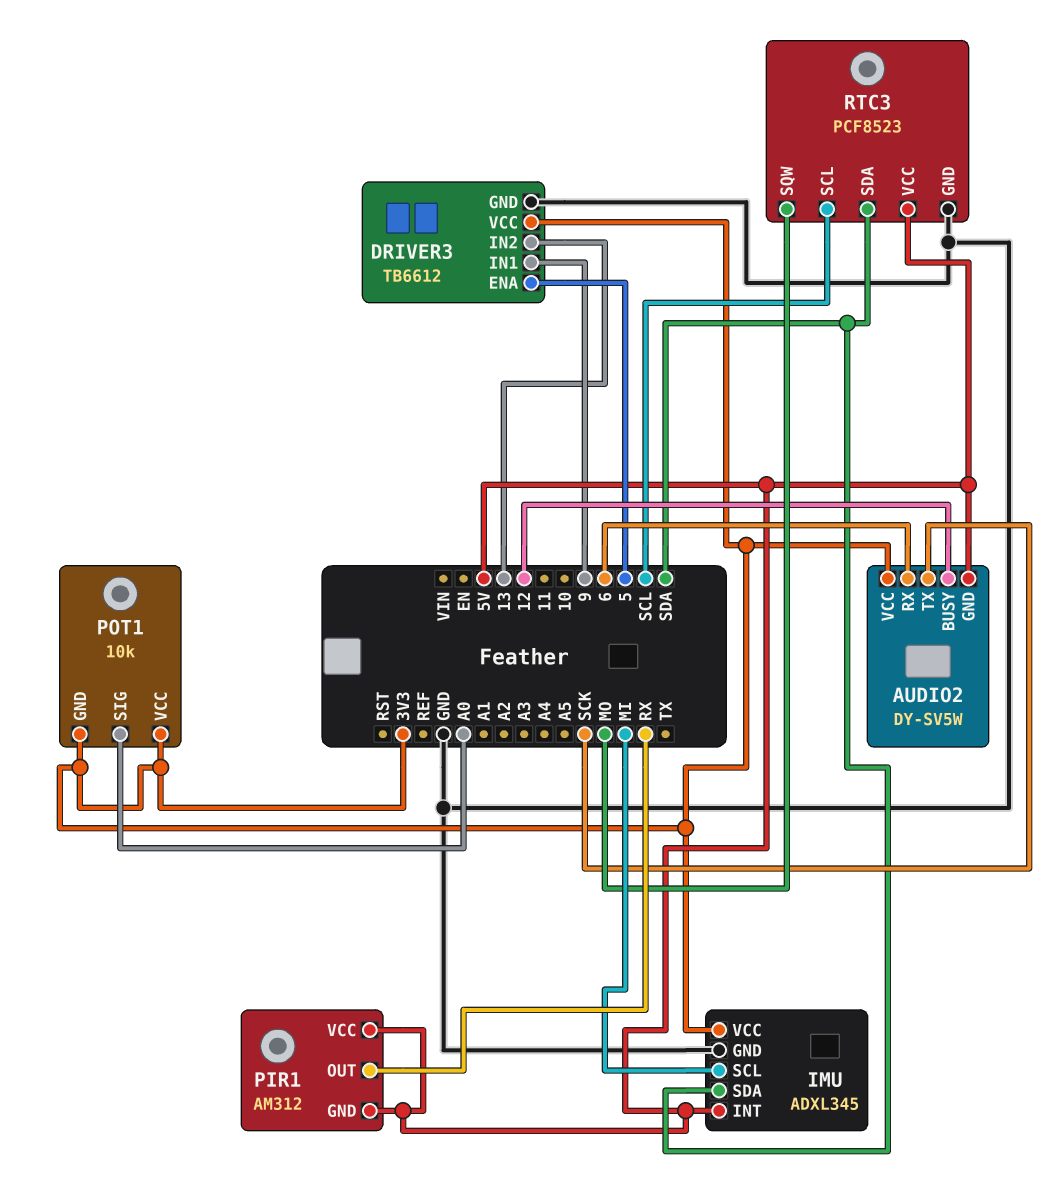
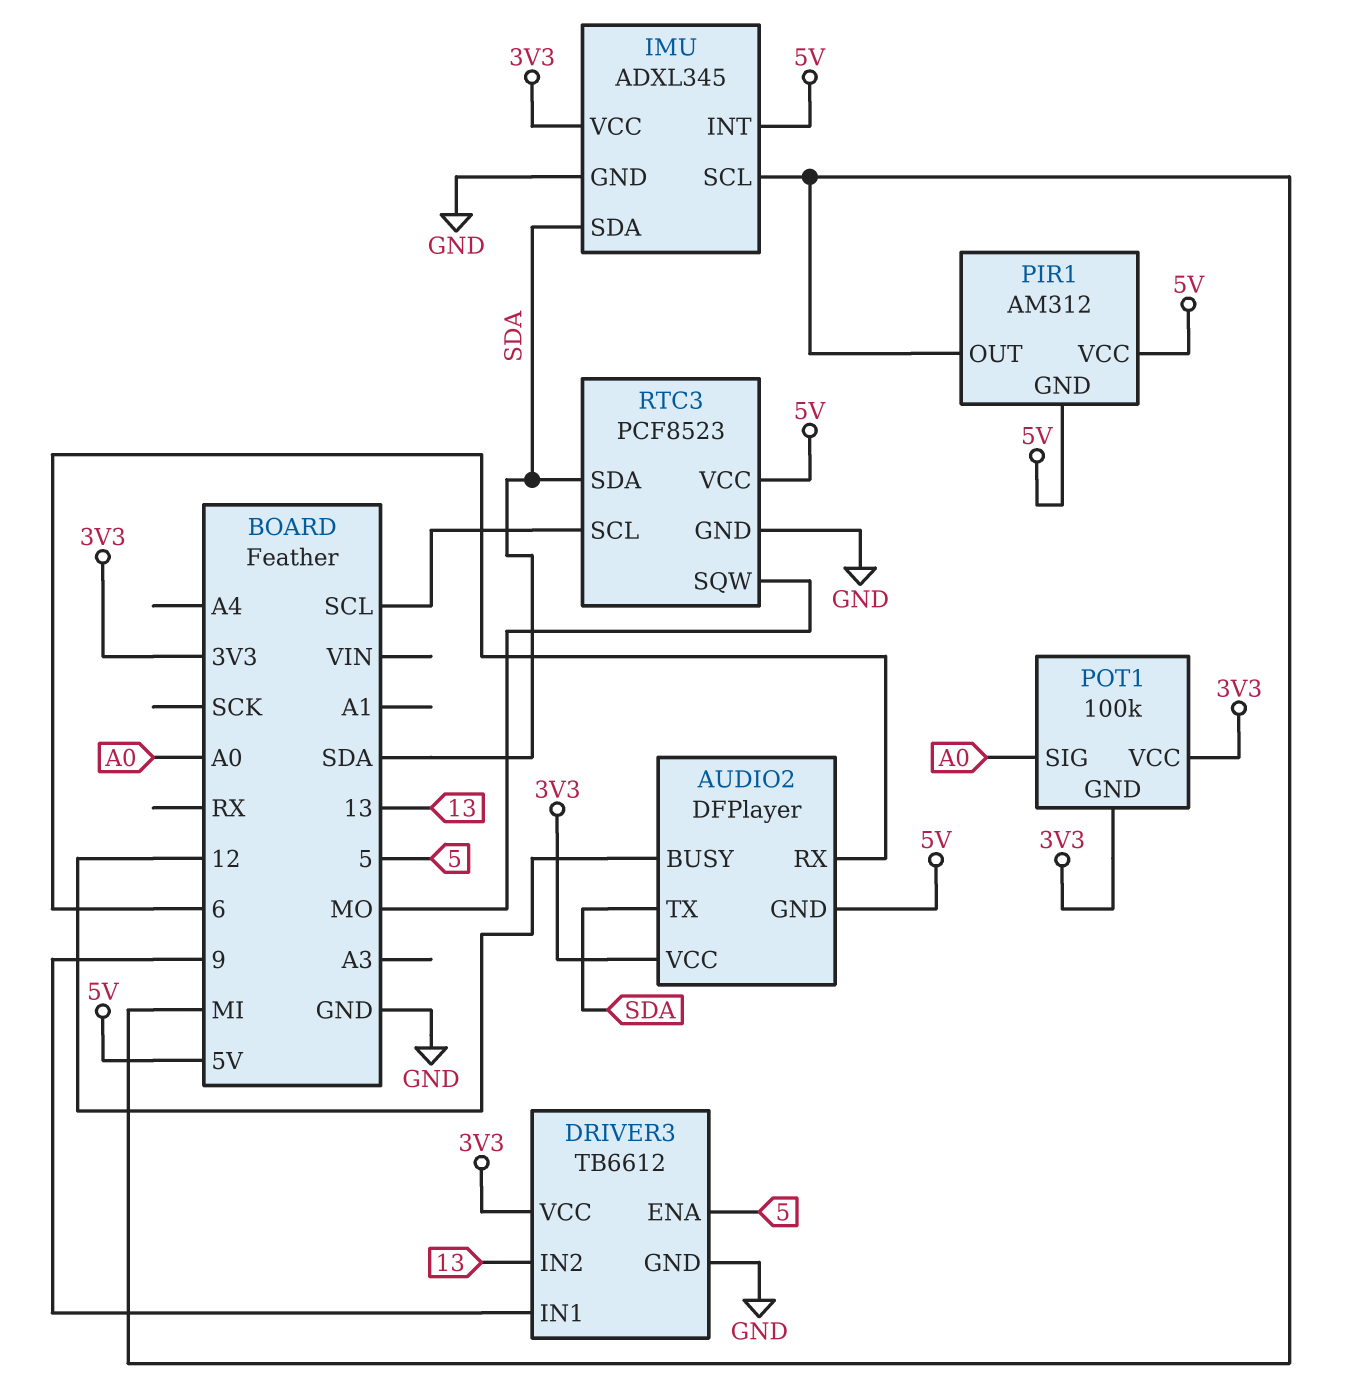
AUDIO2: DY-SV5W -> DFPlayer
AUDIO2 pin TX: SCK -> SDA
PIR1 pin OUT: RX -> MI
POT1: 10k -> 100k

